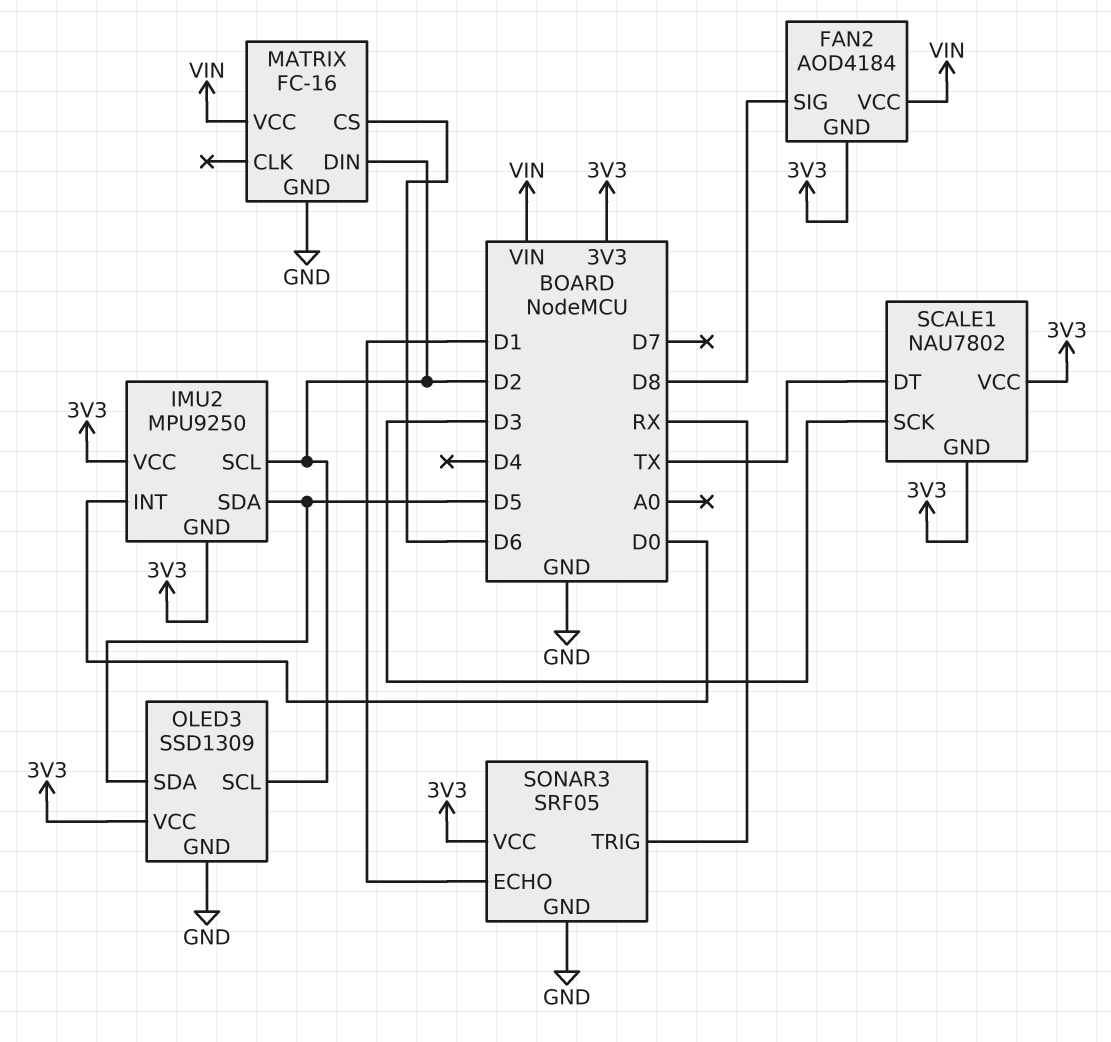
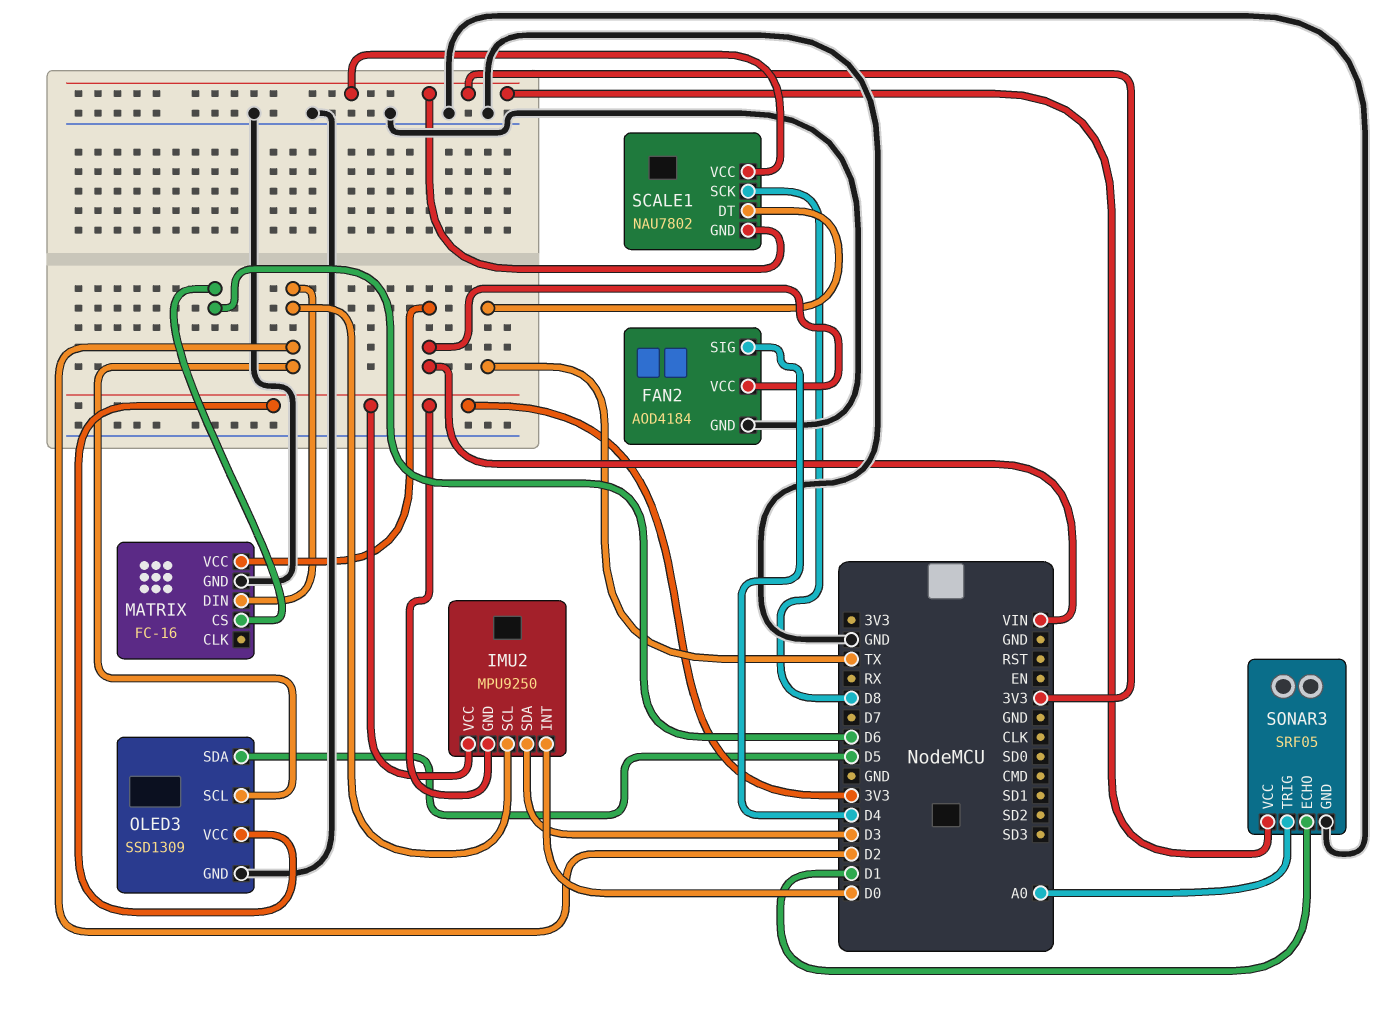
FAN2 pin GND: 3V3 -> GND
FAN2 pin SIG: D8 -> D4
IMU2 pin SDA: D5 -> D3
SCALE1 pin SCK: D3 -> D8
SONAR3 pin TRIG: RX -> A0

